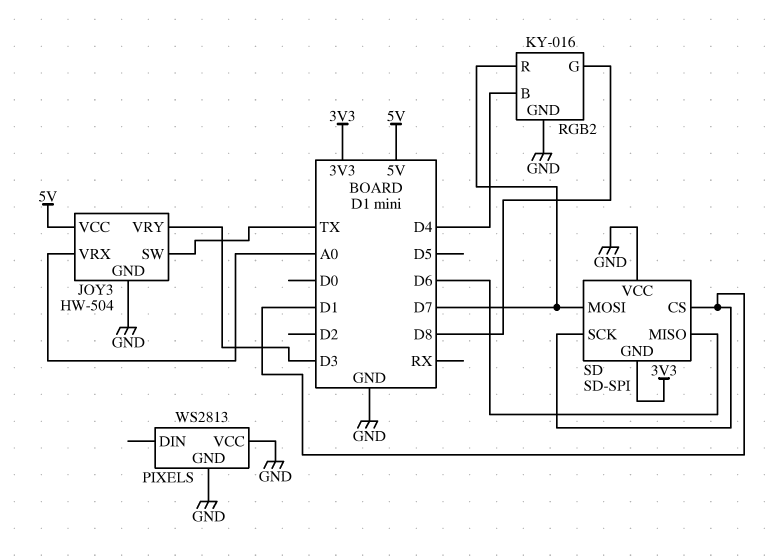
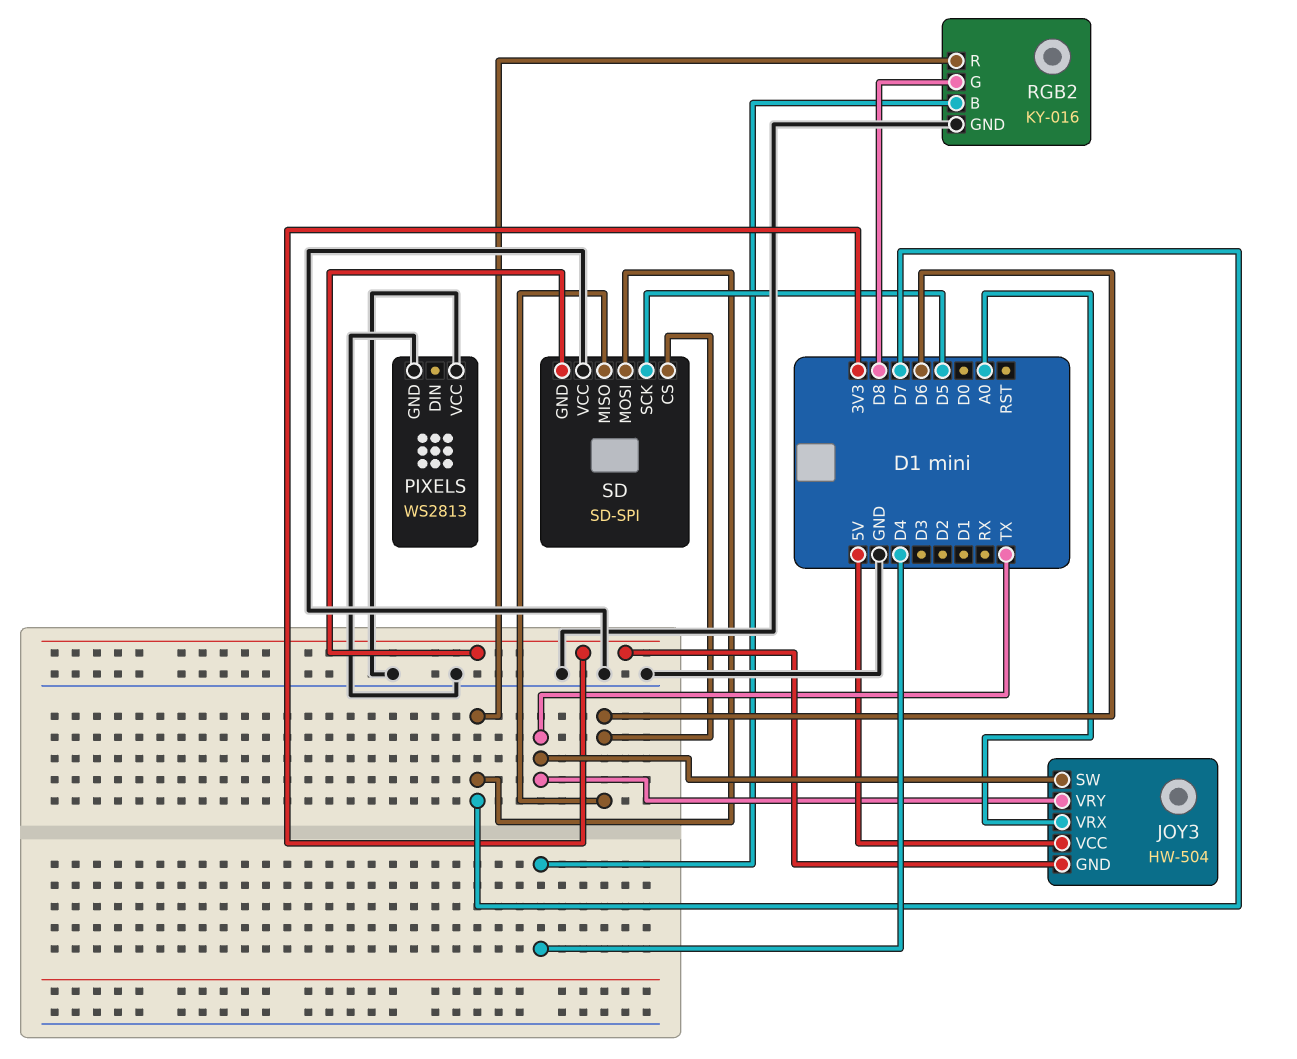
JOY3 pin GND: GND -> 3V3
JOY3 pin VRY: D3 -> TX
SD pin CS: D1 -> D6
SD pin SCK: D1 -> D5

